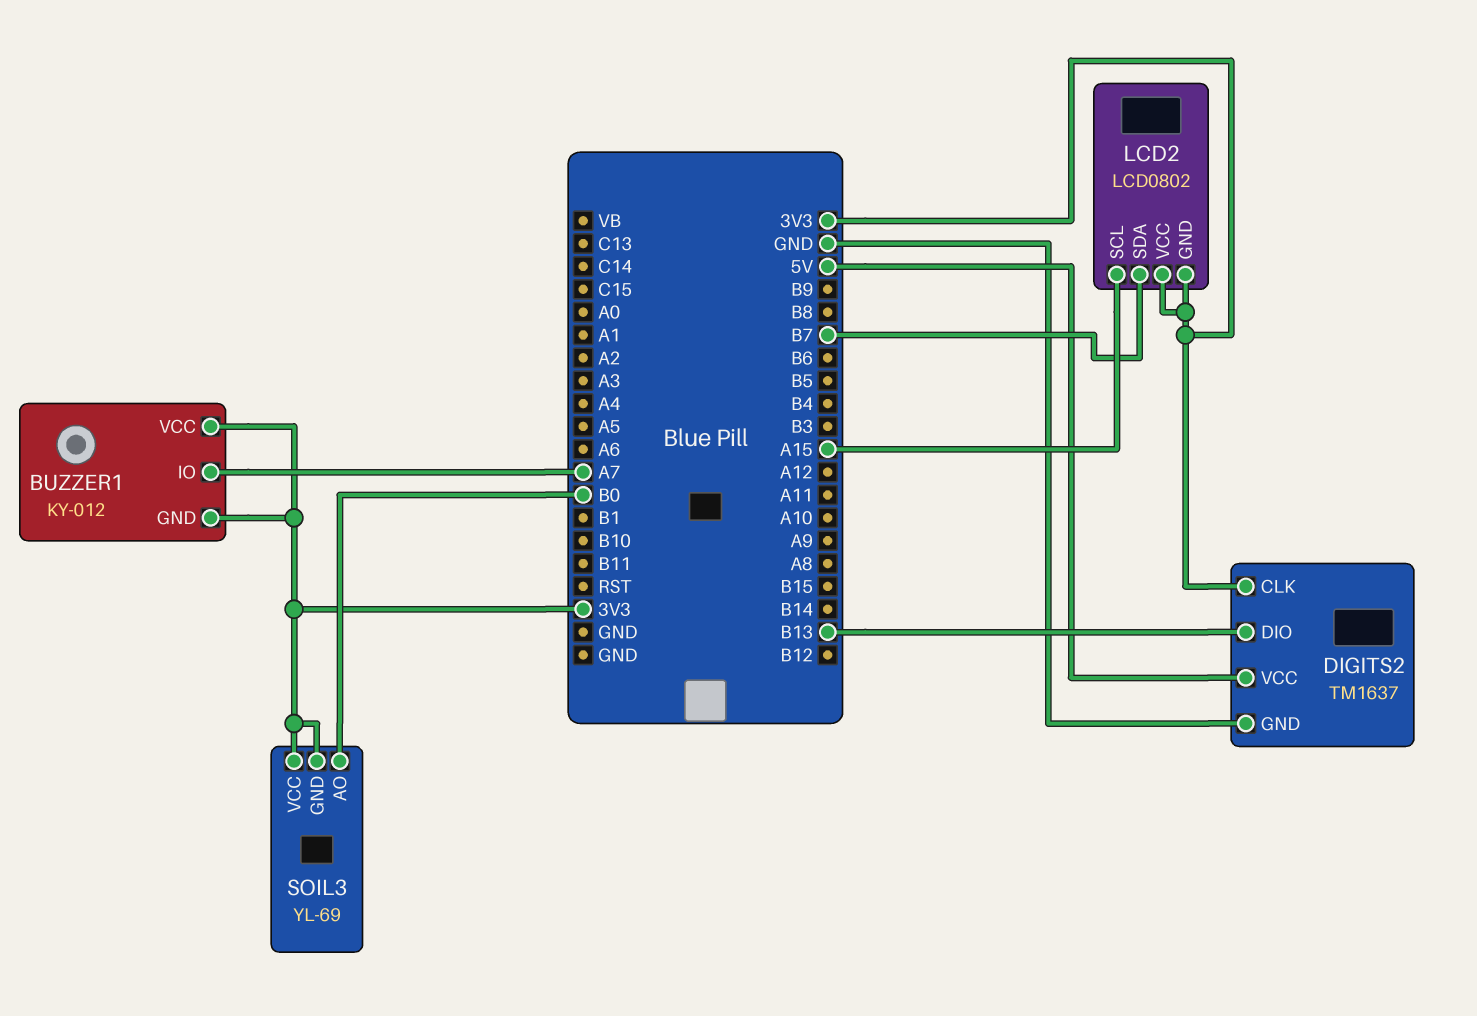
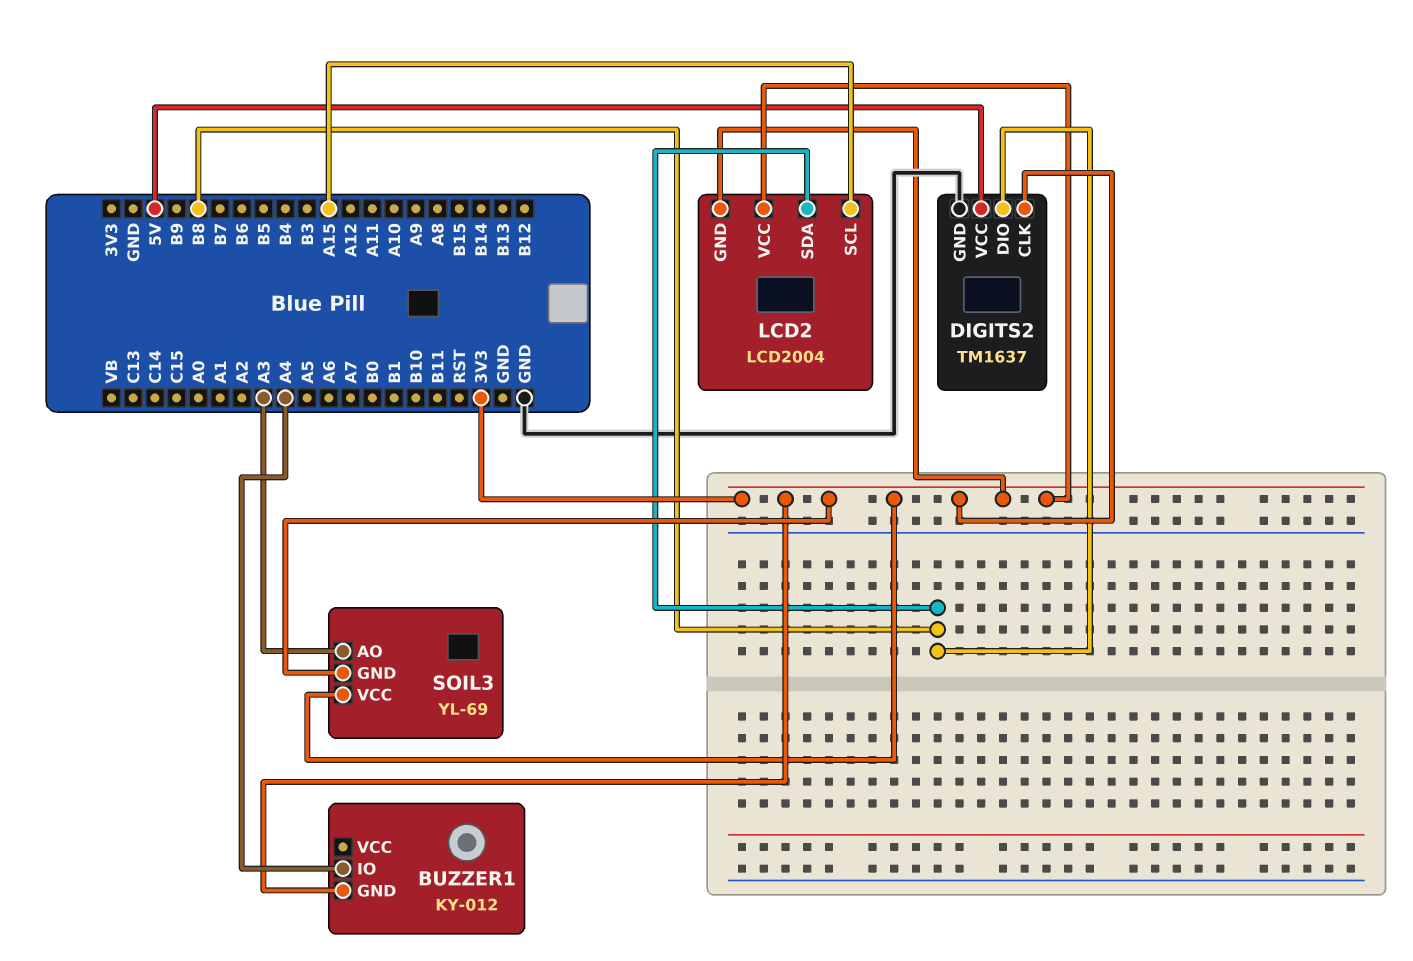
BUZZER1 pin IO: A7 -> A4
BUZZER1 pin VCC: 3V3 -> none
DIGITS2 pin DIO: B13 -> B8
LCD2: LCD0802 -> LCD2004
LCD2 pin SDA: B7 -> B8
SOIL3 pin AO: B0 -> A3

